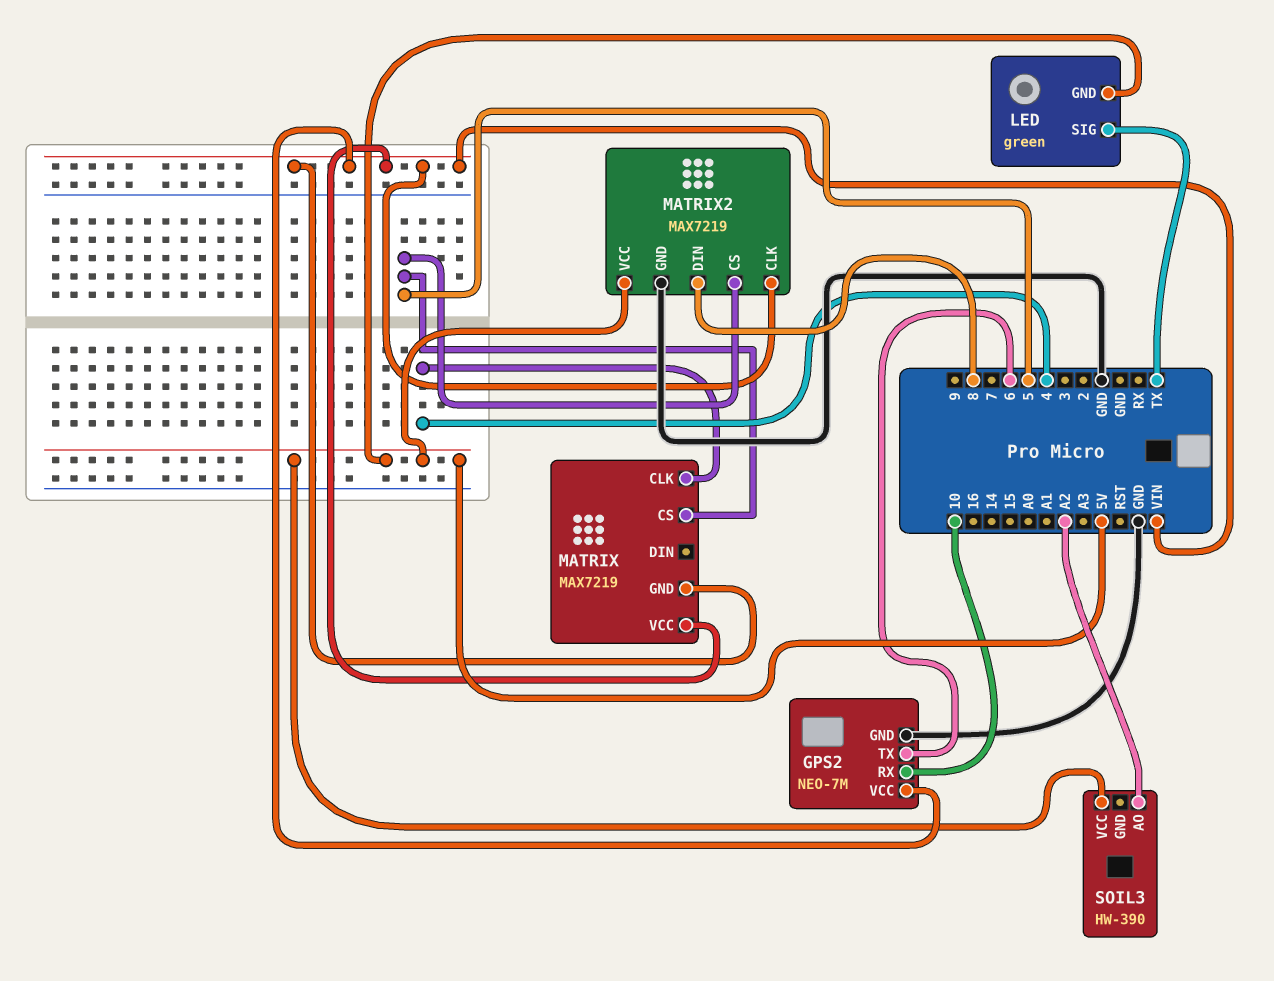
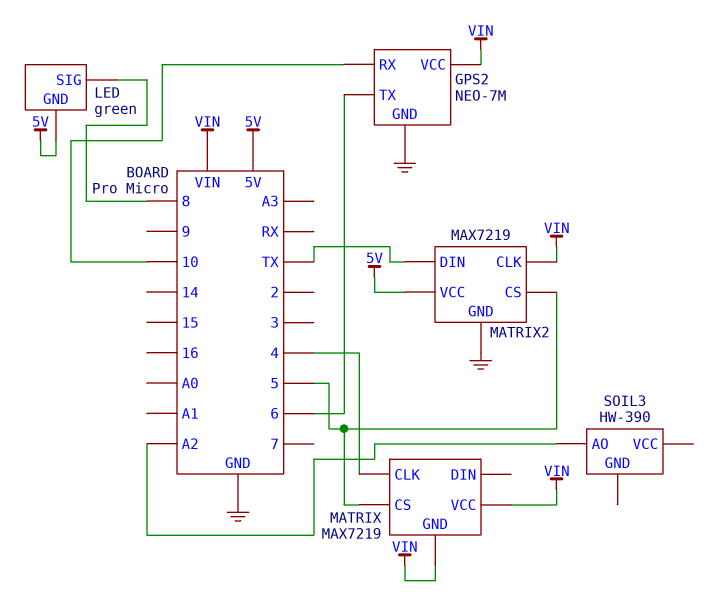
LED pin SIG: TX -> 8
MATRIX2 pin DIN: 8 -> TX
SOIL3 pin VCC: 5V -> none

